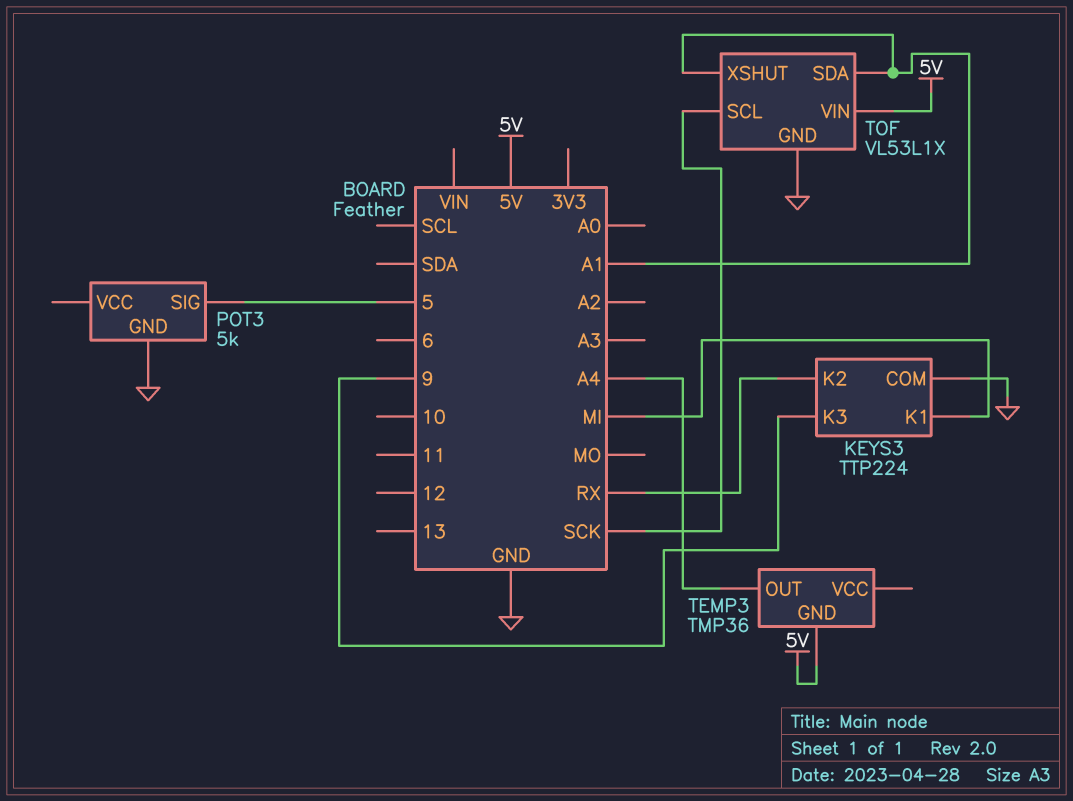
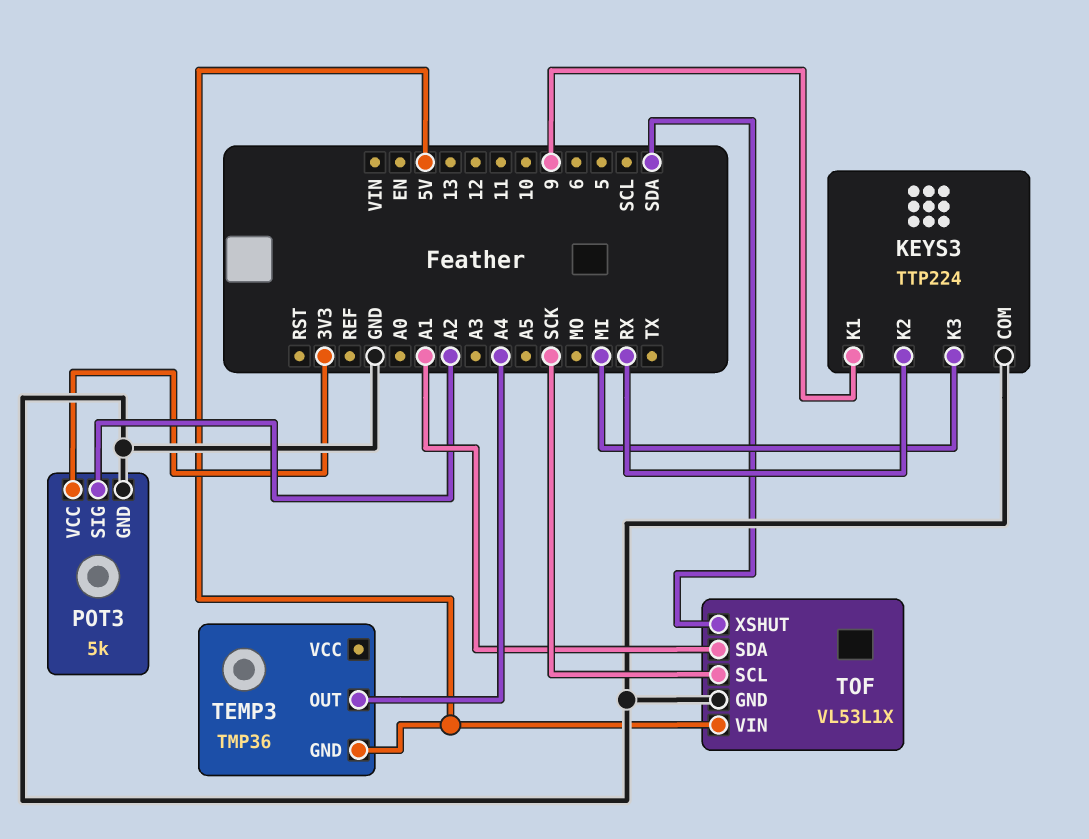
KEYS3 pin K1: MI -> 9
KEYS3 pin K3: 9 -> MI
POT3 pin SIG: 5 -> A2
POT3 pin VCC: none -> 3V3
TOF pin XSHUT: A1 -> SDA

